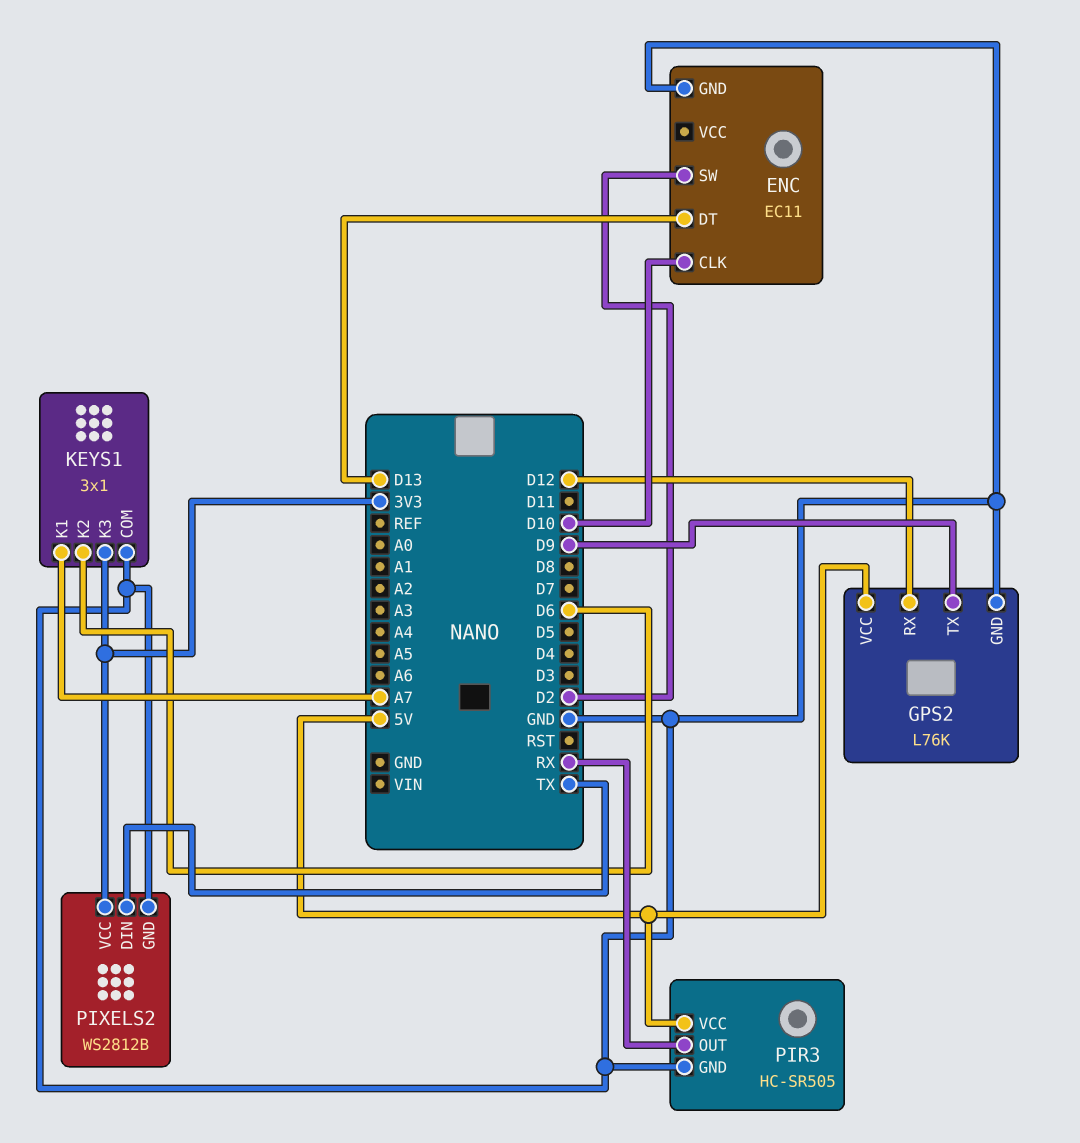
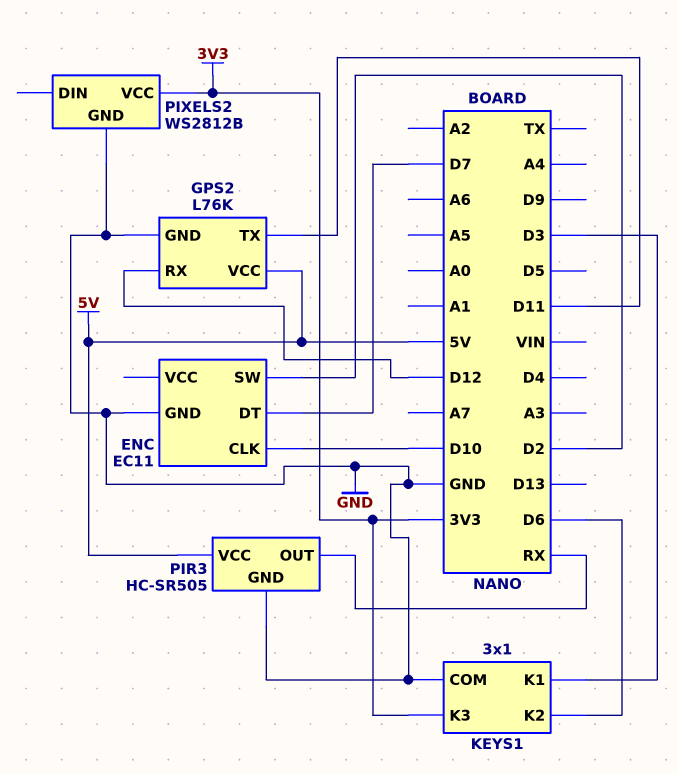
ENC pin DT: D13 -> D7
GPS2 pin TX: D9 -> D11
KEYS1 pin K1: A7 -> D3
PIXELS2 pin DIN: TX -> none

